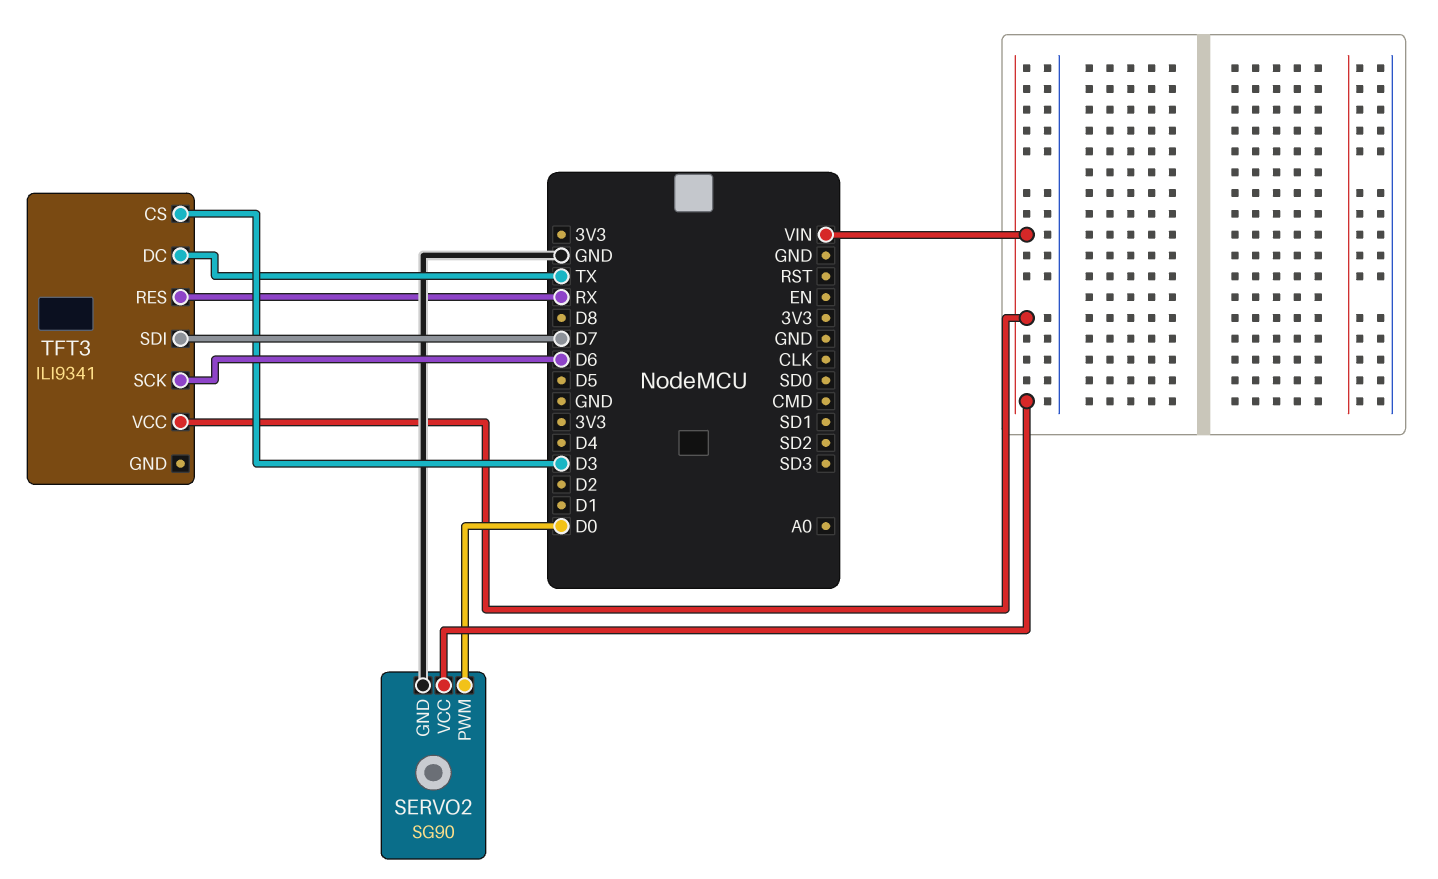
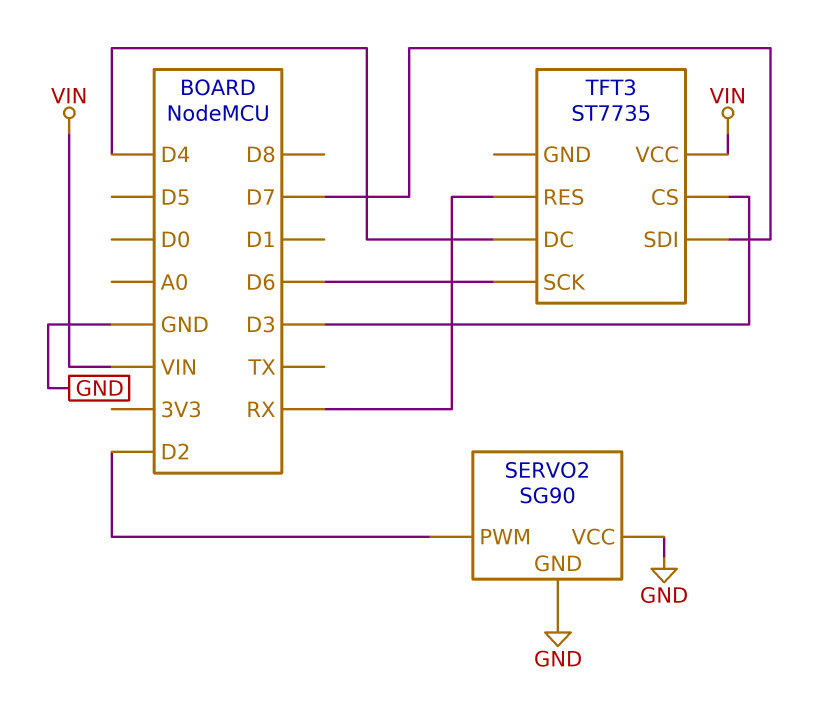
SERVO2 pin PWM: D0 -> D2
SERVO2 pin VCC: VIN -> GND
TFT3: ILI9341 -> ST7735
TFT3 pin DC: TX -> D4

